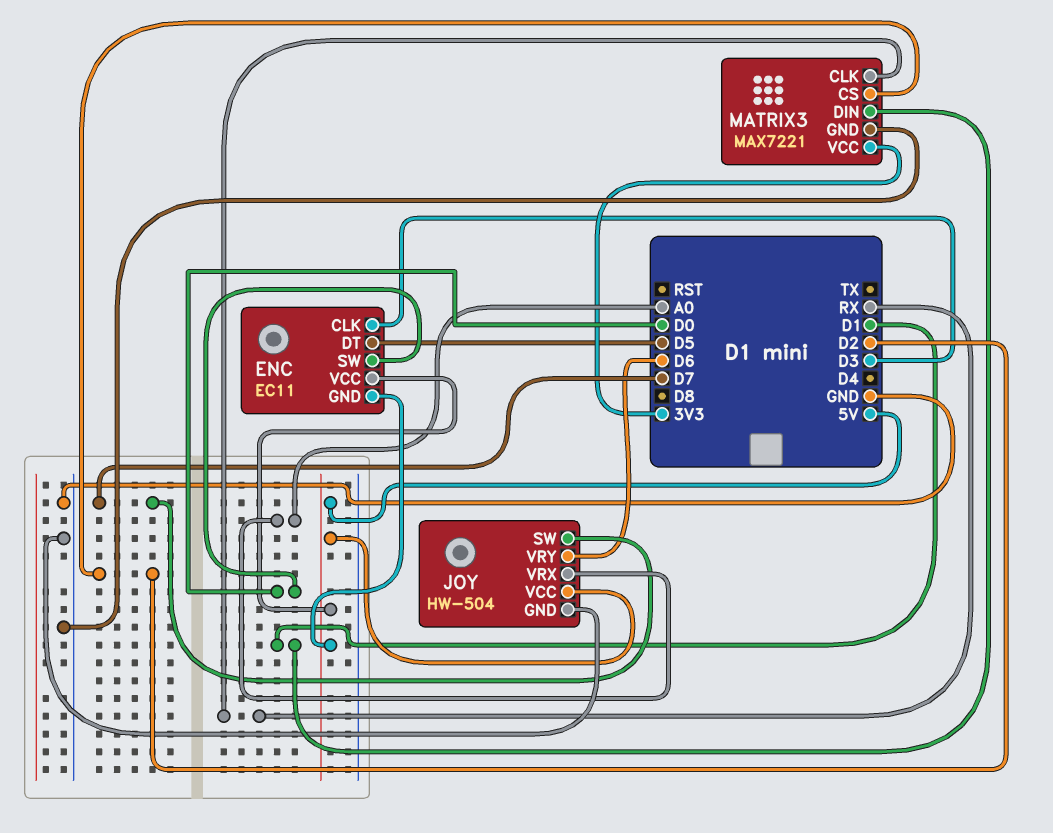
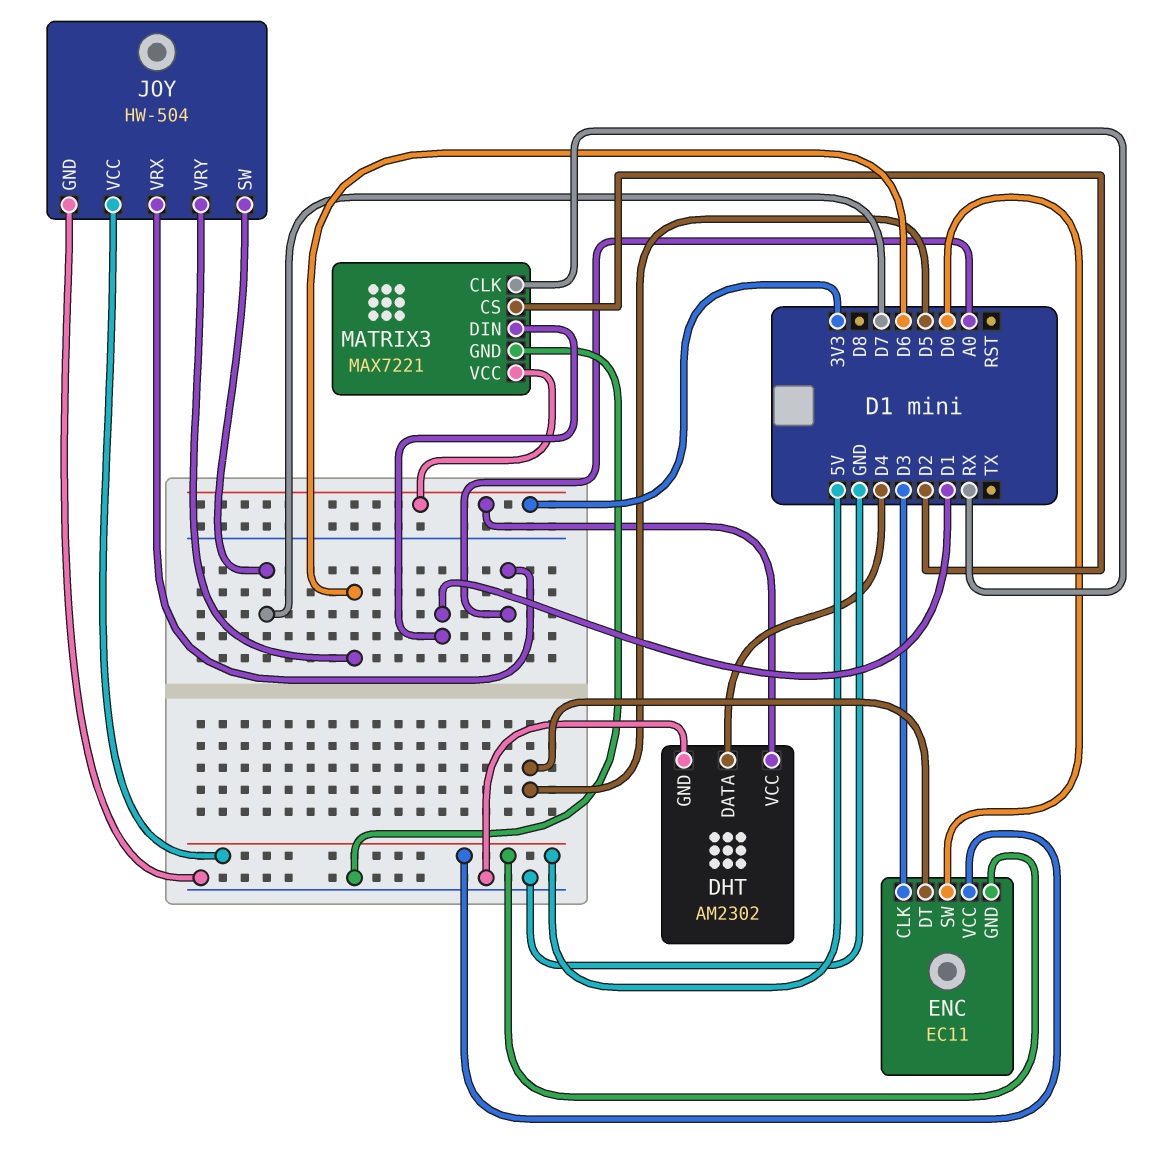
DHT: none -> AM2302
DHT pin DATA: none -> D4
DHT pin GND: none -> GND
DHT pin VCC: none -> 3V3

